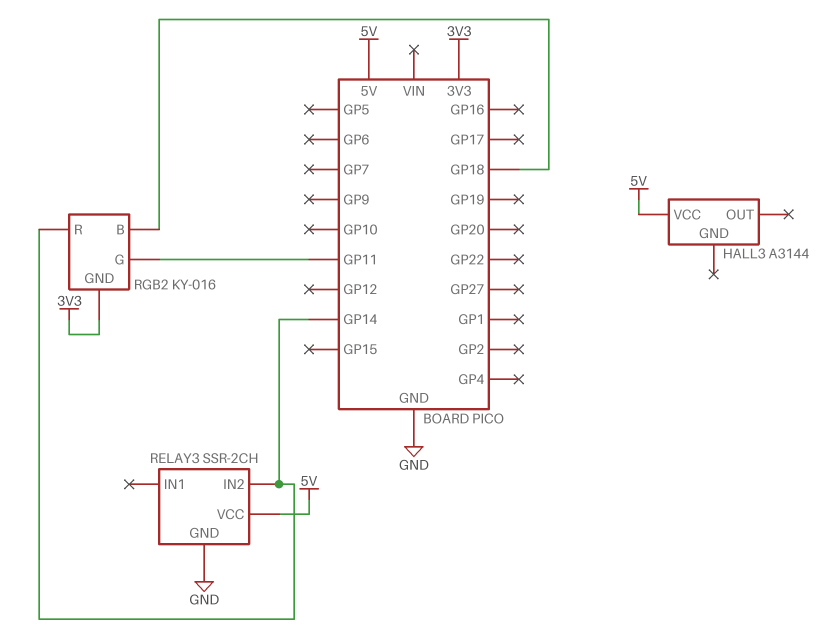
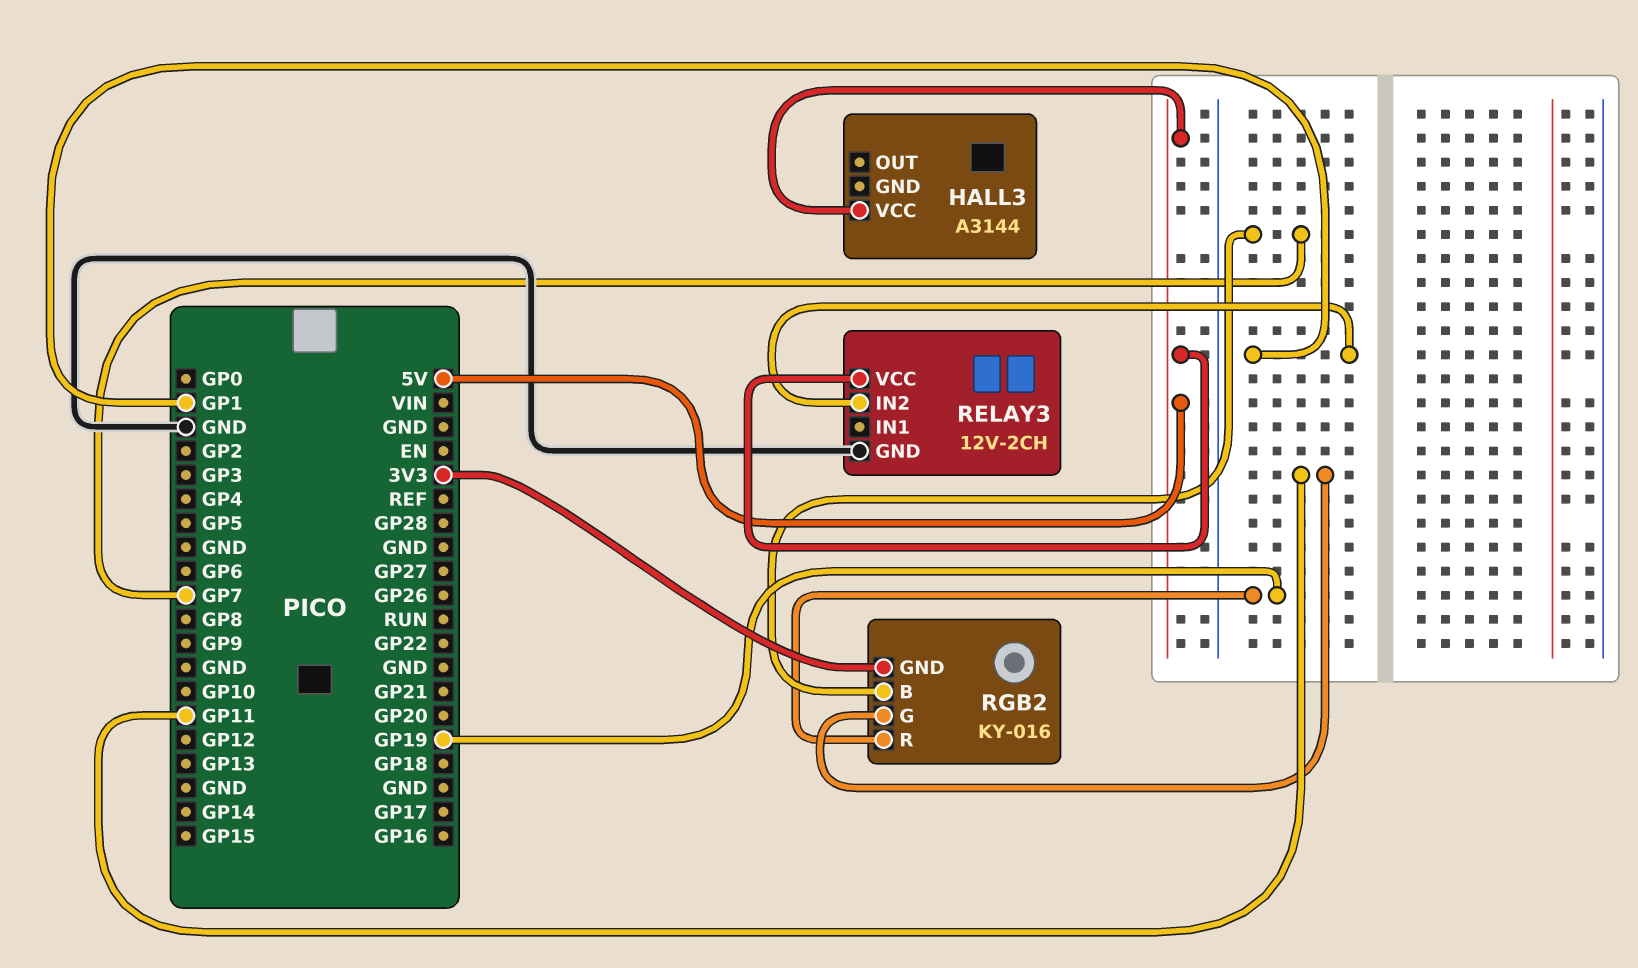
RELAY3: SSR-2CH -> 12V-2CH
RELAY3 pin IN2: GP14 -> GP1
RGB2 pin B: GP18 -> GP7
RGB2 pin R: GP14 -> GP19

